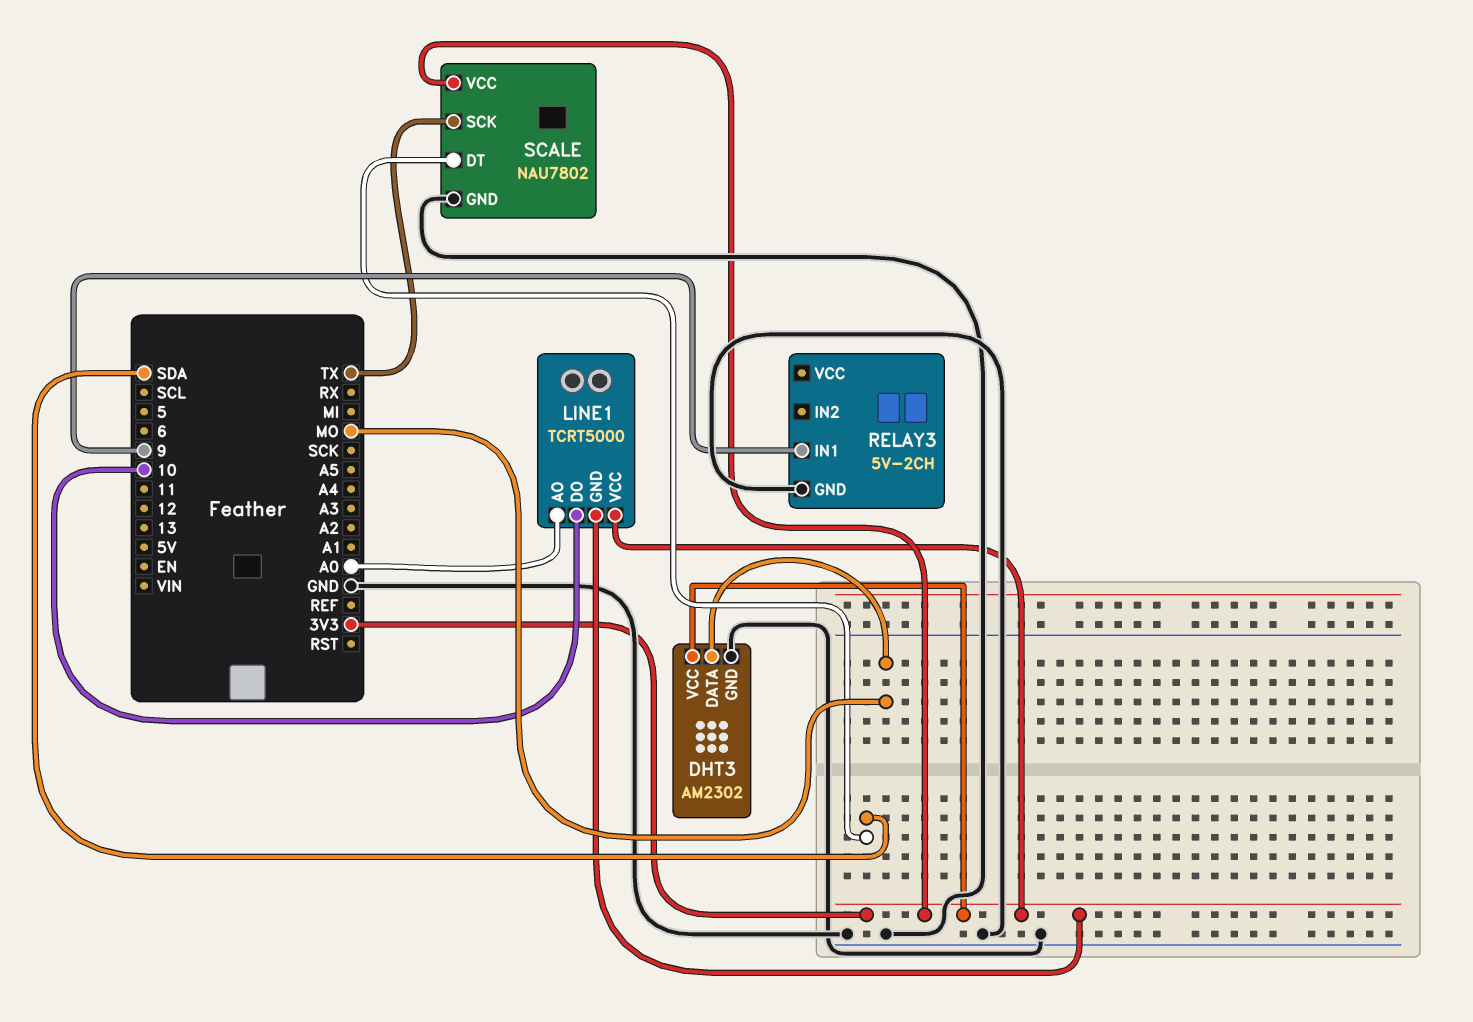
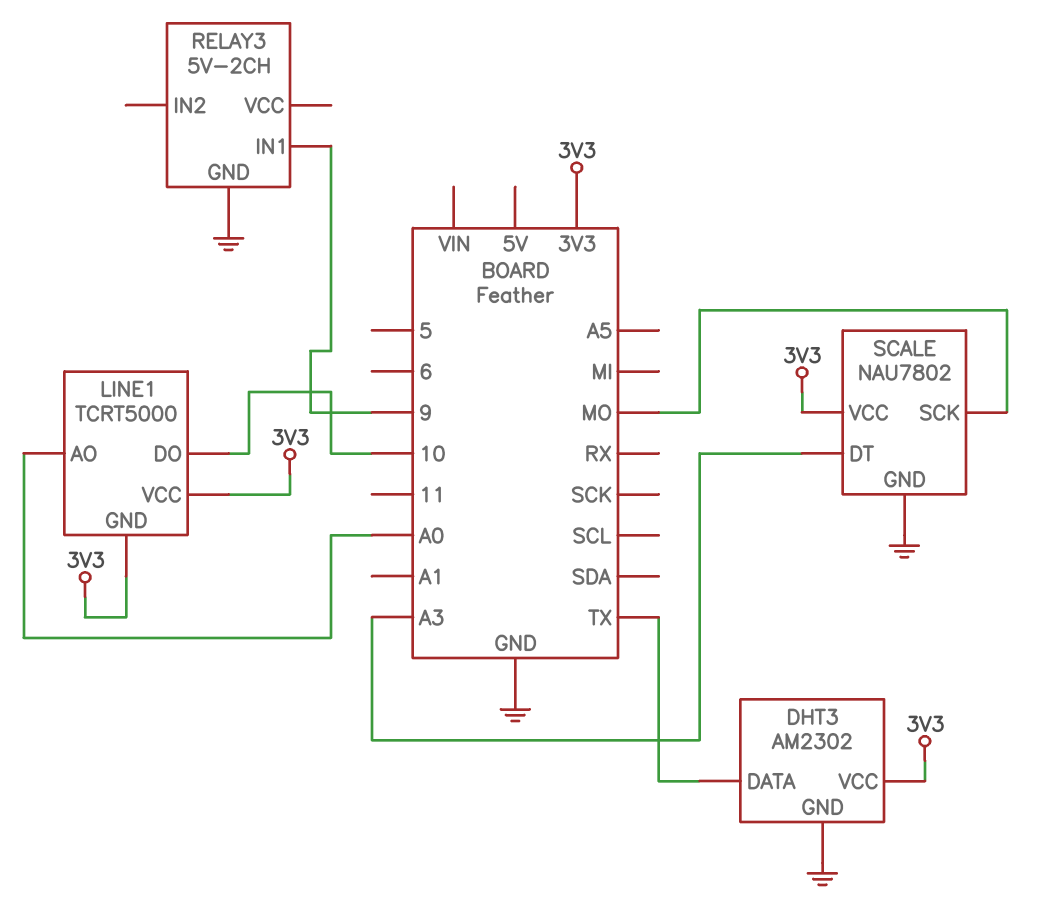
DHT3 pin DATA: MO -> TX
SCALE pin DT: SDA -> A3
SCALE pin SCK: TX -> MO

